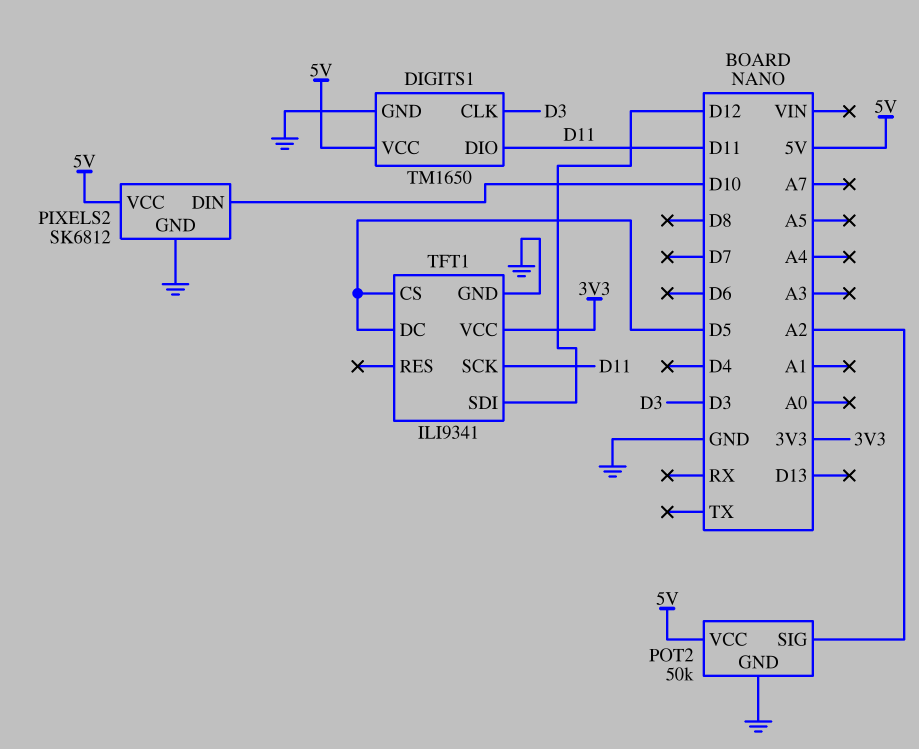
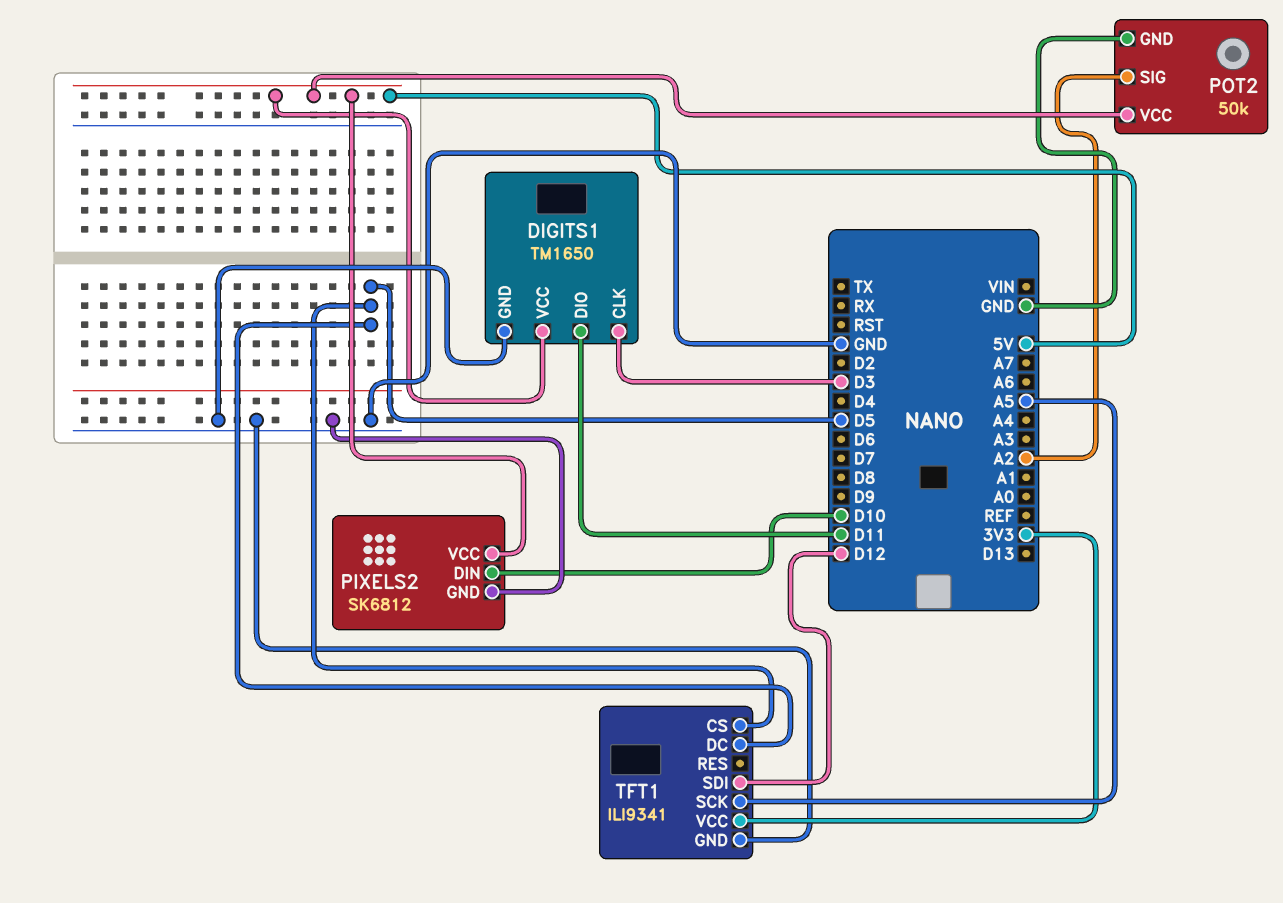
TFT1 pin SCK: D11 -> A5

